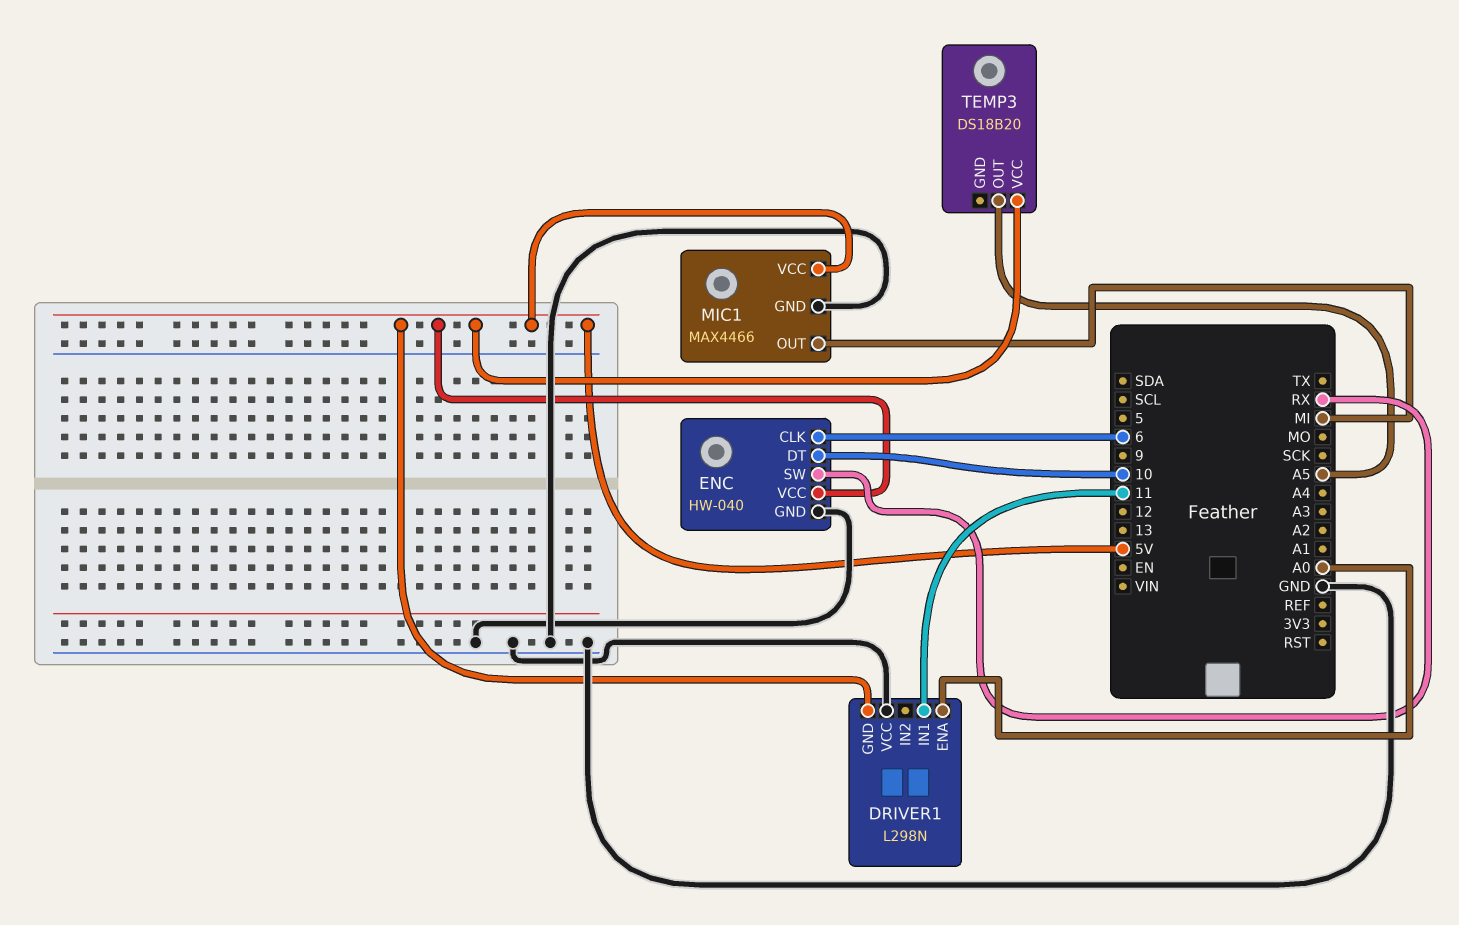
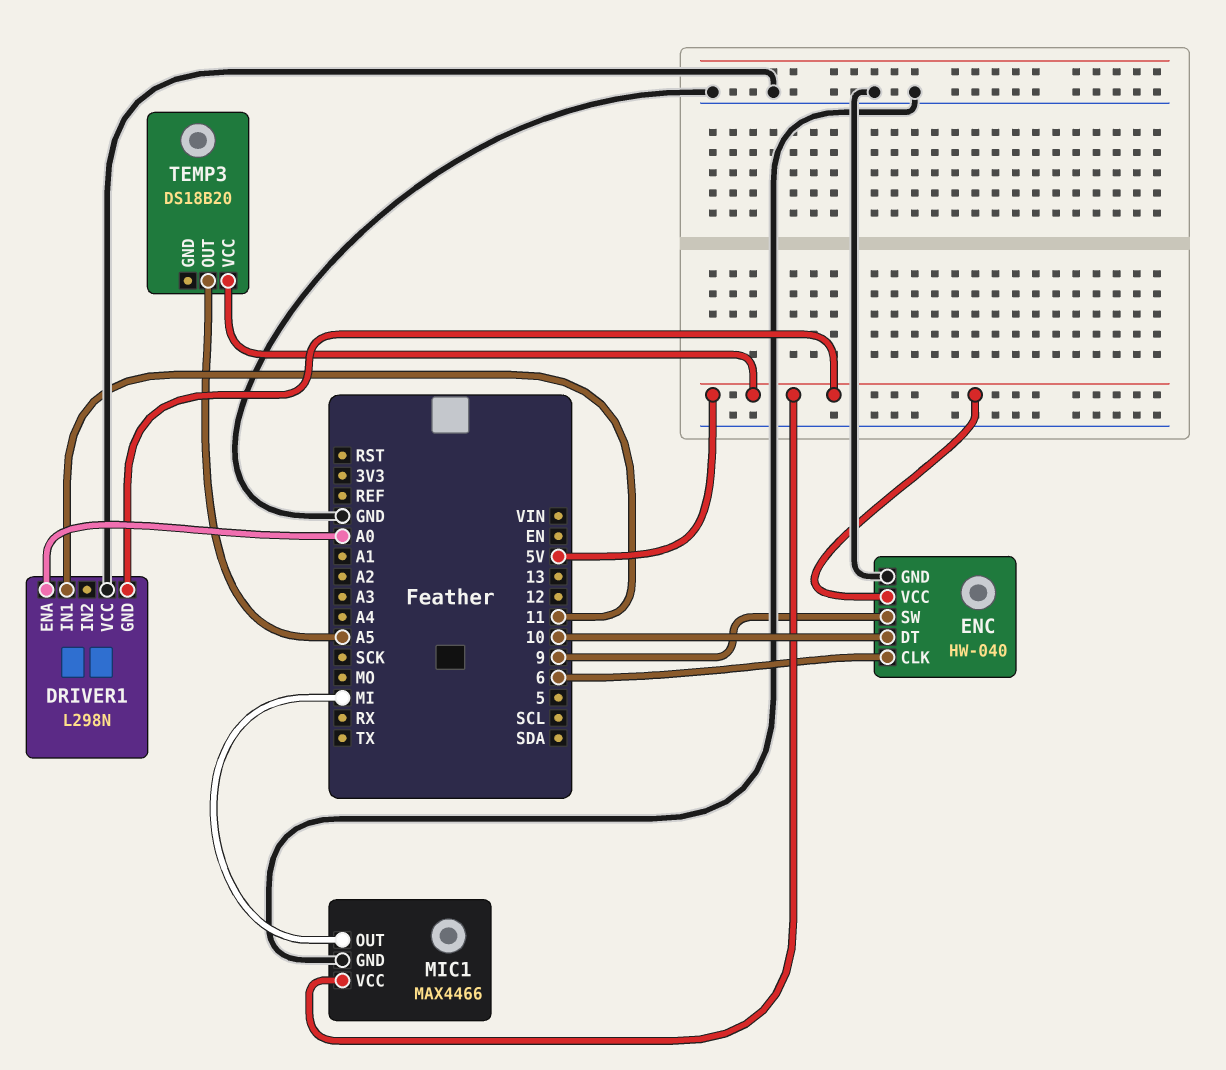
ENC pin SW: RX -> 9

